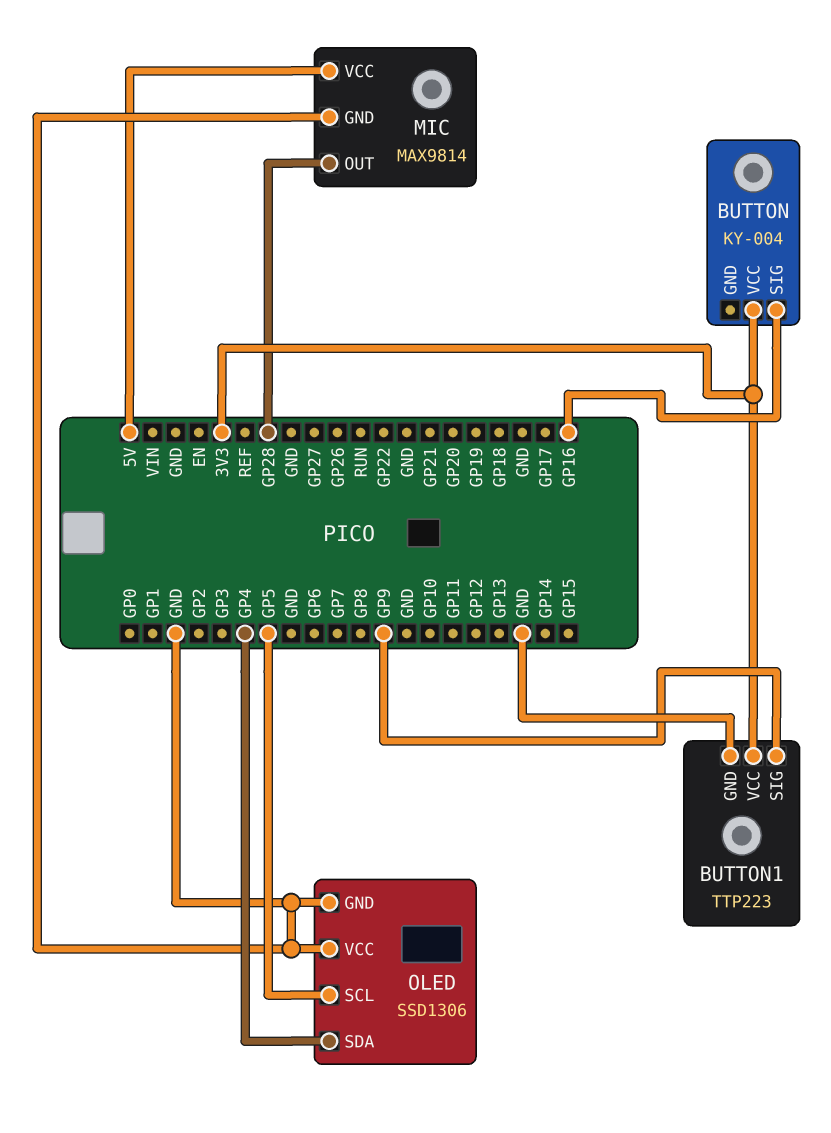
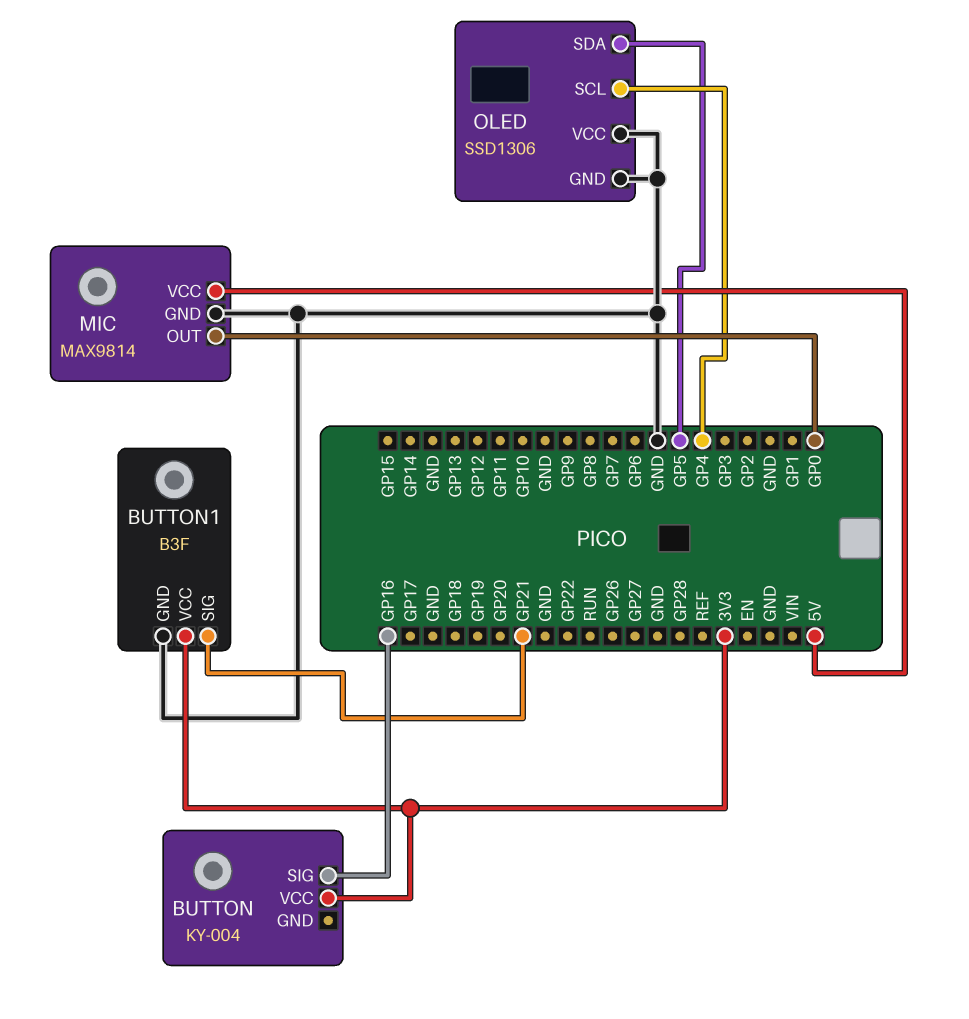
BUTTON1: TTP223 -> B3F
BUTTON1 pin SIG: GP9 -> GP21
MIC pin OUT: GP28 -> GP0
OLED pin SCL: GP5 -> GP4
OLED pin SDA: GP4 -> GP5

